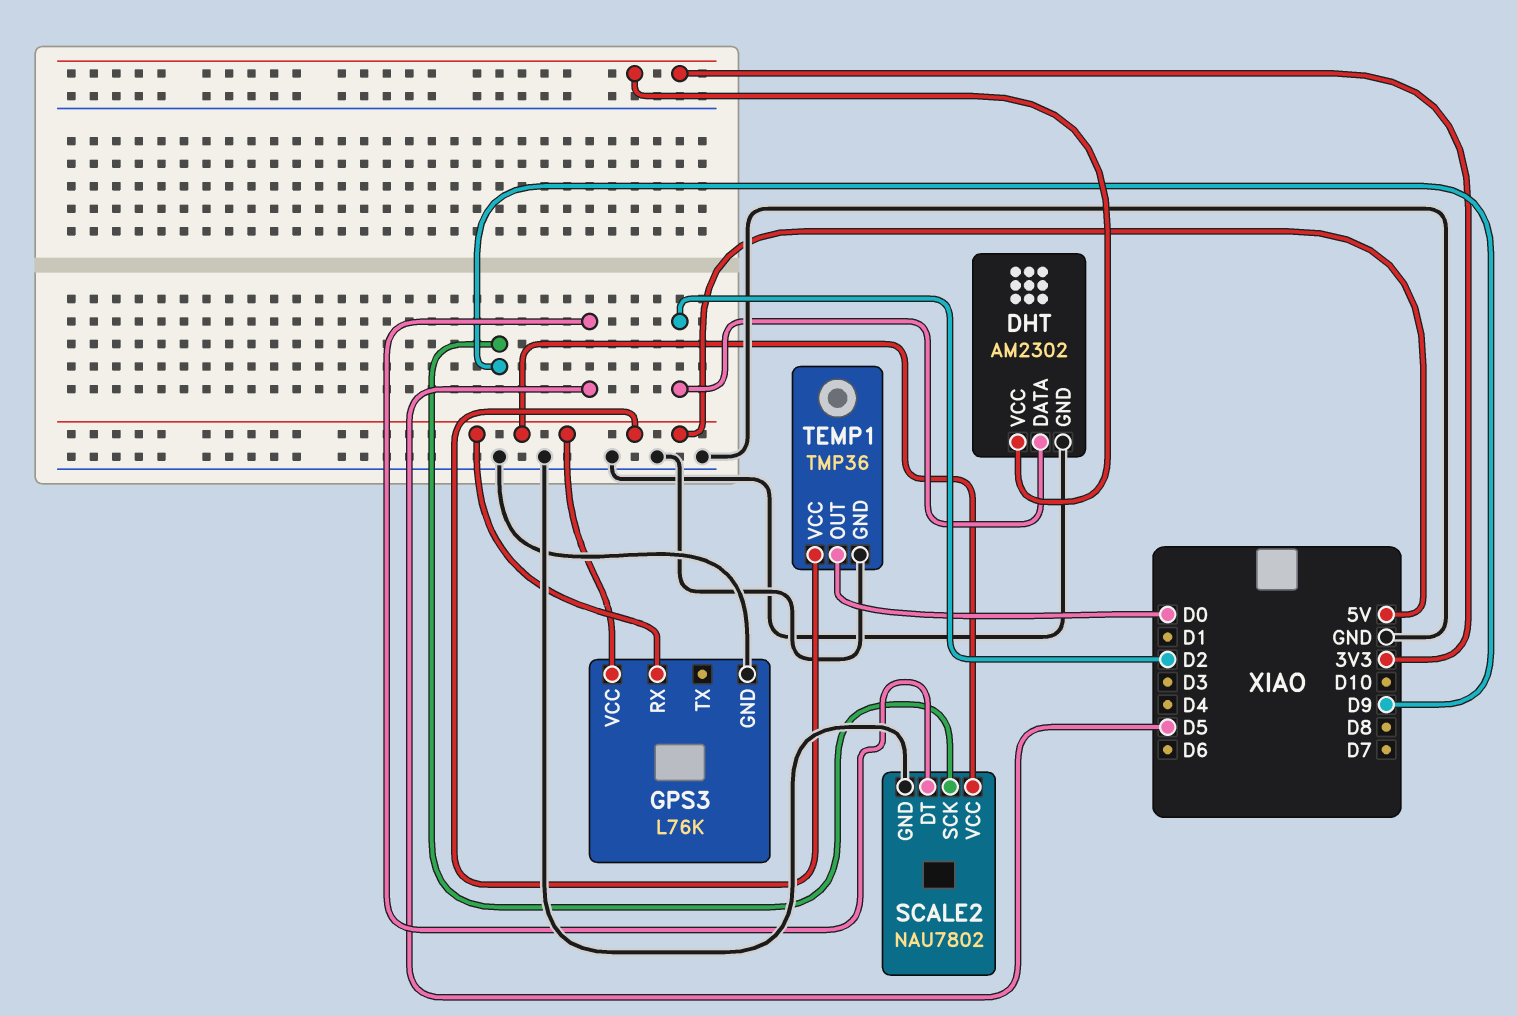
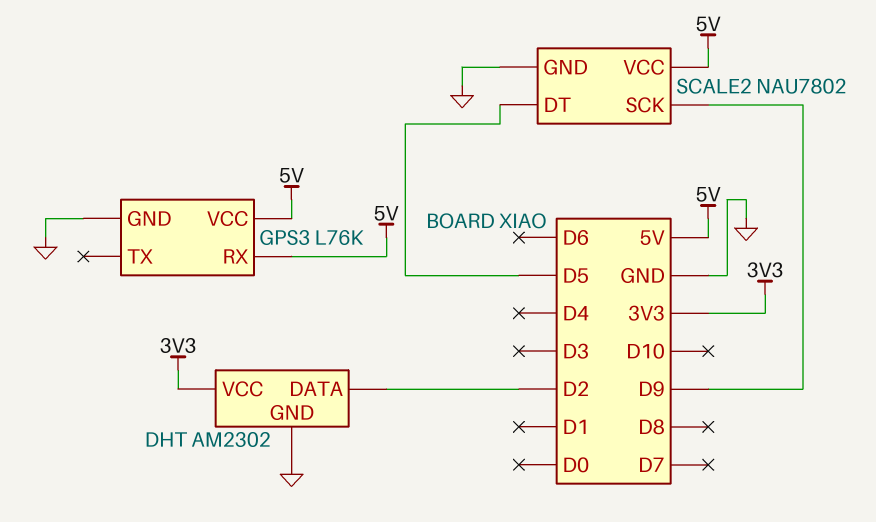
TEMP1: TMP36 -> none
TEMP1 pin GND: GND -> none
TEMP1 pin OUT: D0 -> none
TEMP1 pin VCC: 5V -> none

